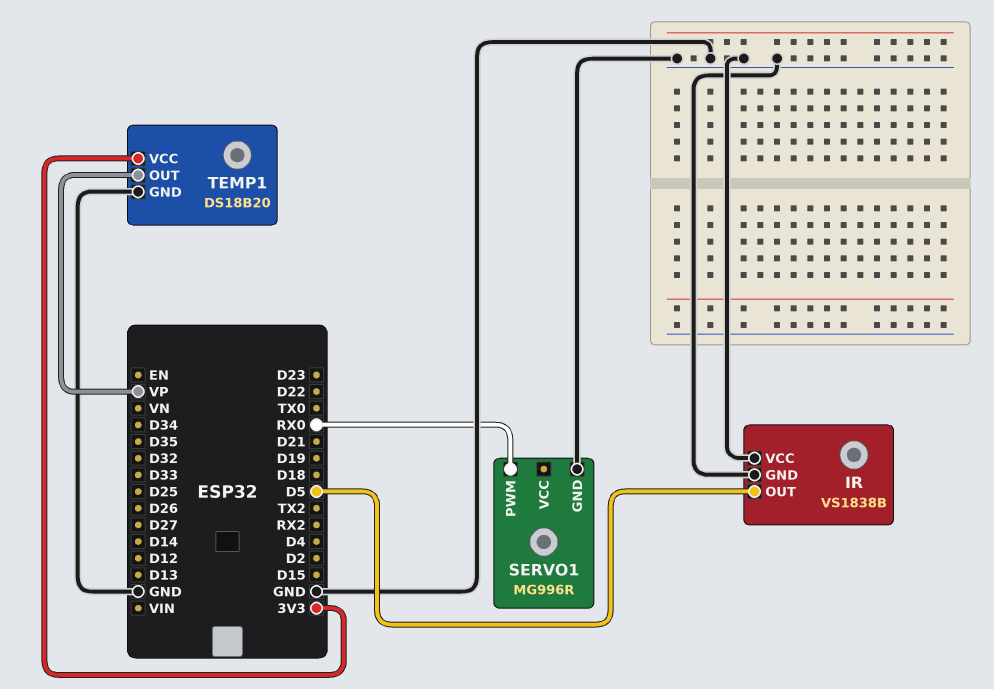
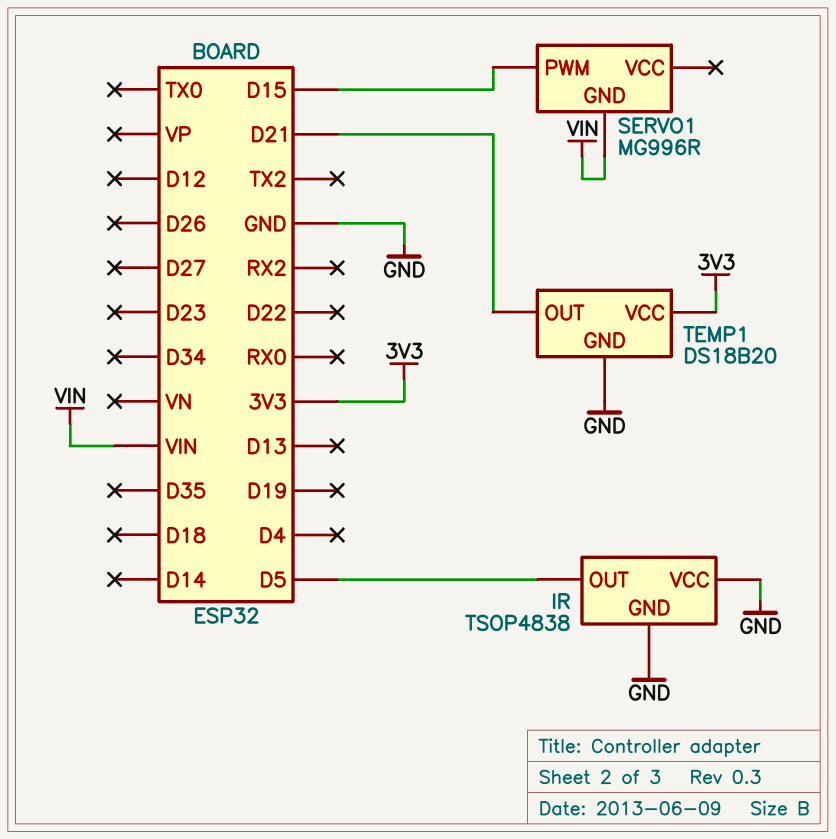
IR: VS1838B -> TSOP4838
SERVO1 pin GND: GND -> VIN
SERVO1 pin PWM: RX0 -> D15
TEMP1 pin OUT: VP -> D21

